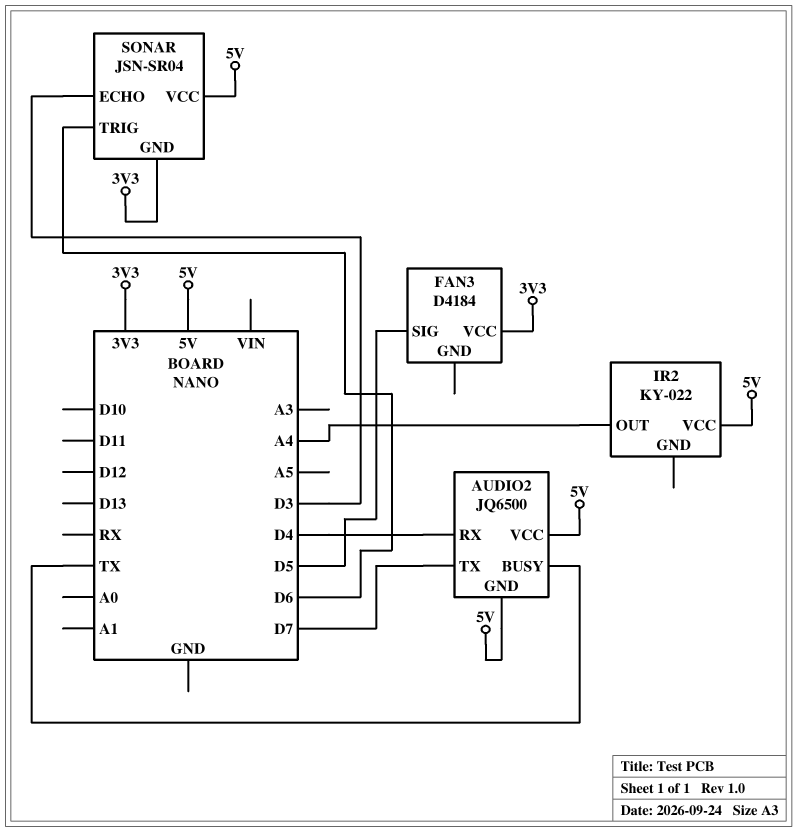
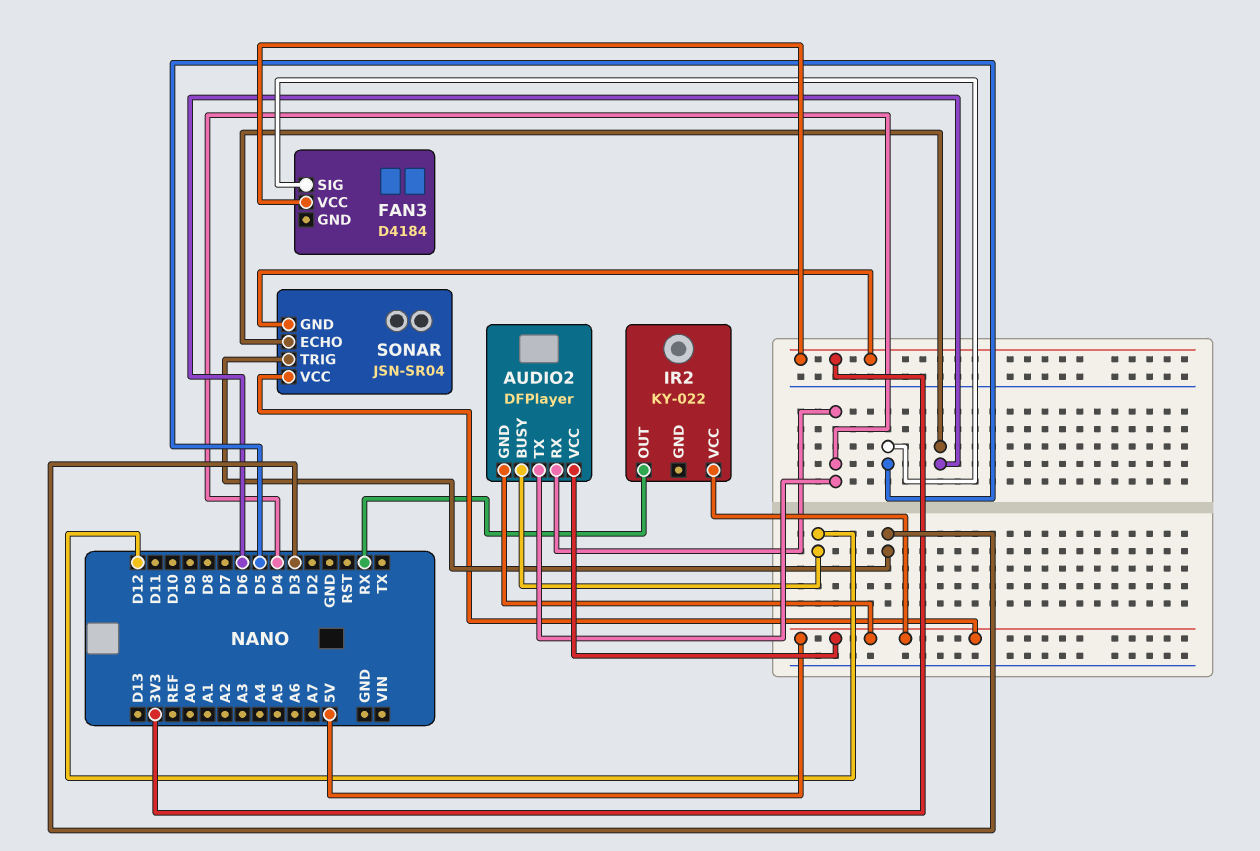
AUDIO2: JQ6500 -> DFPlayer
AUDIO2 pin BUSY: TX -> D12
AUDIO2 pin TX: D7 -> D4
IR2 pin OUT: A4 -> RX
SONAR pin ECHO: D3 -> D6
SONAR pin TRIG: D6 -> D3

